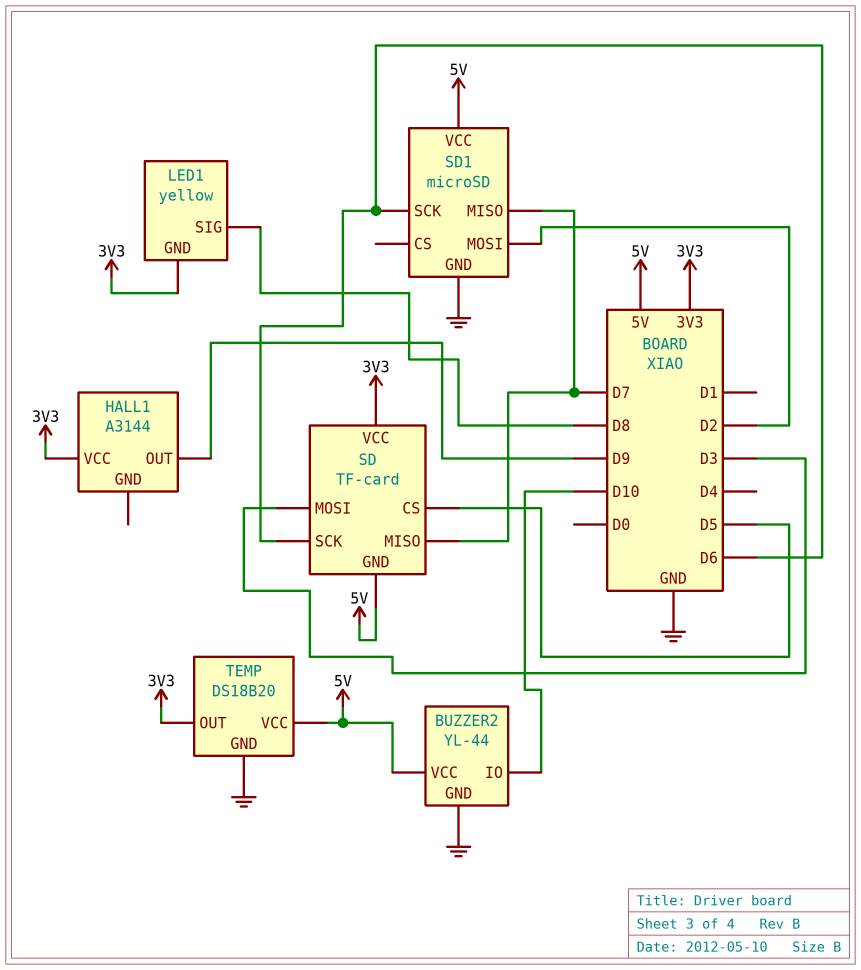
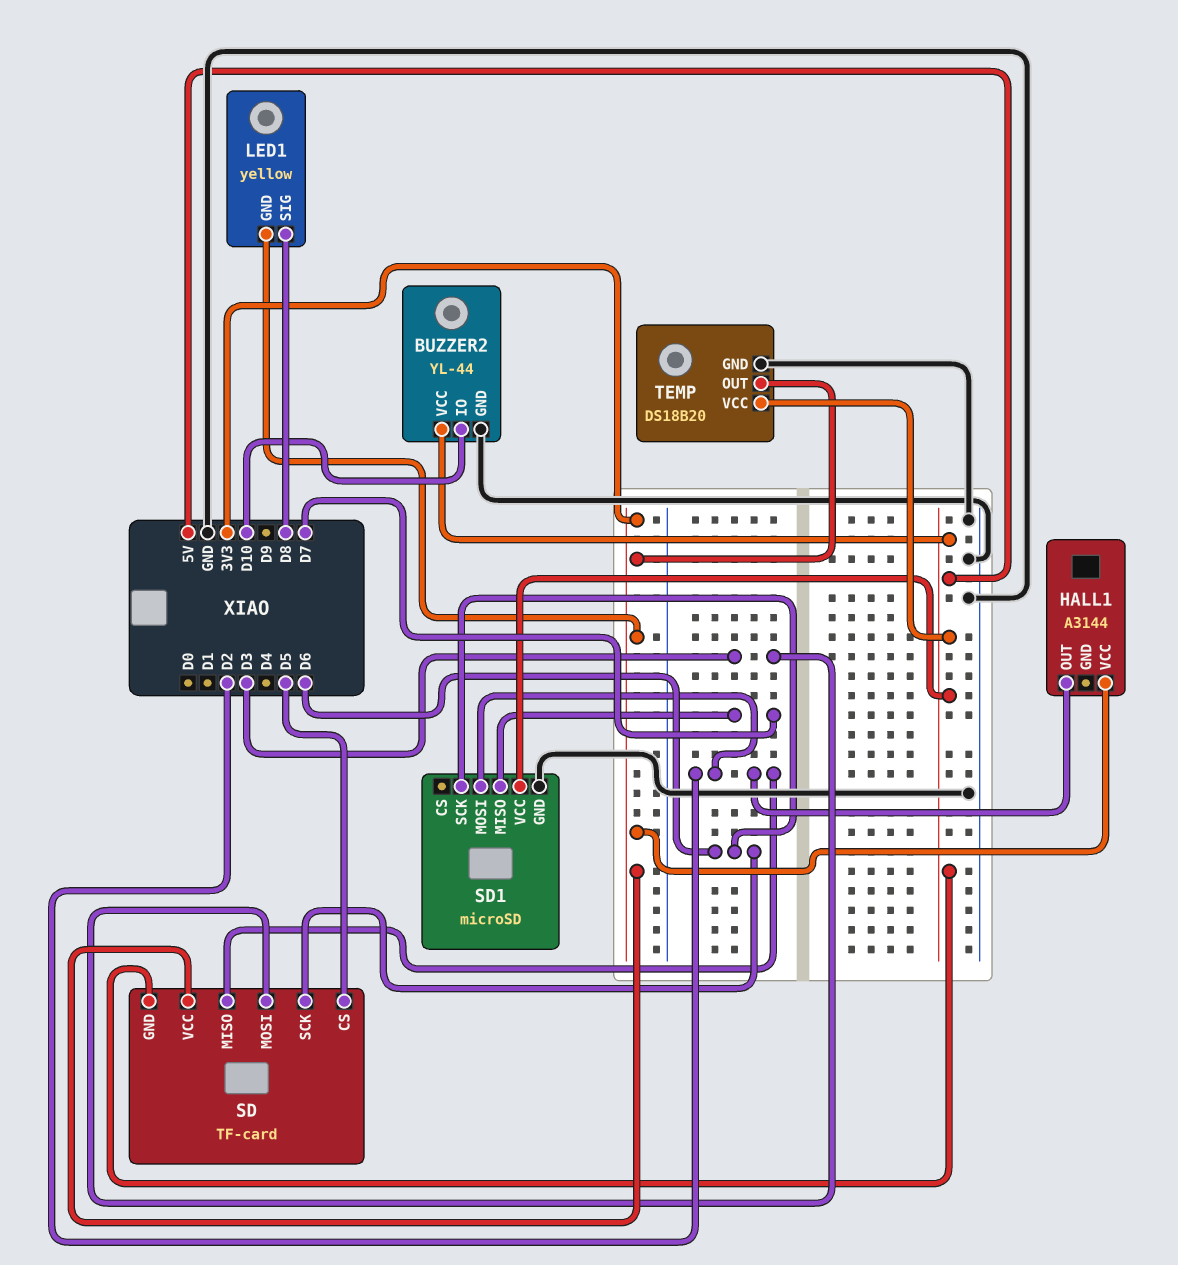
HALL1 pin OUT: D9 -> D2
SD pin MISO: D7 -> D2

